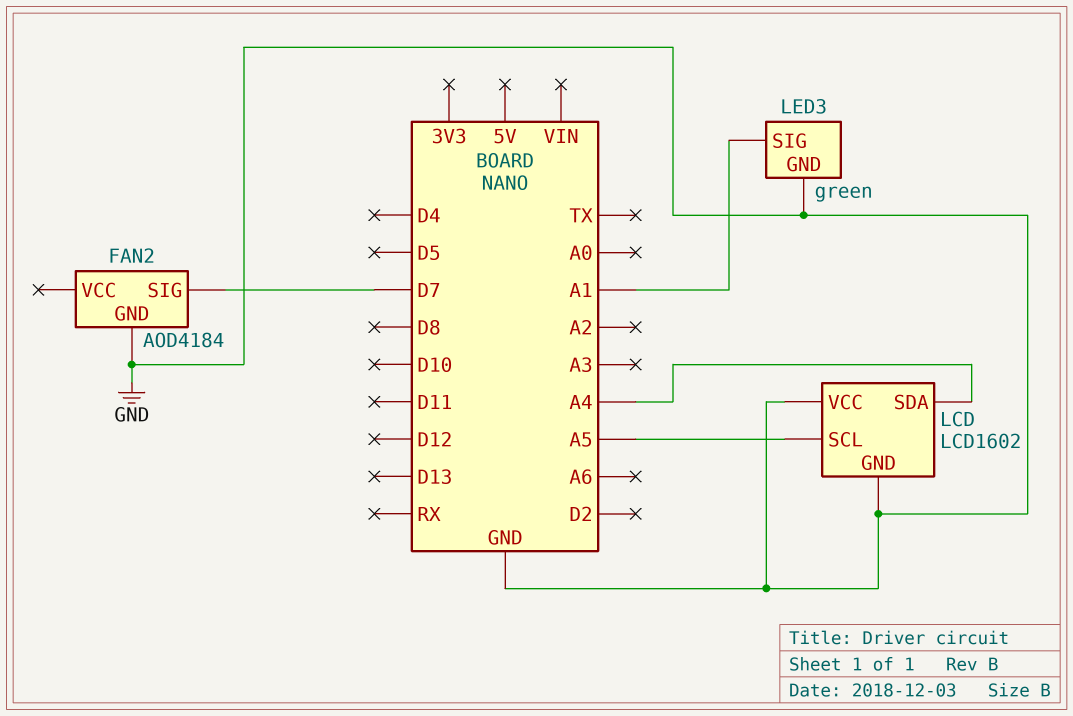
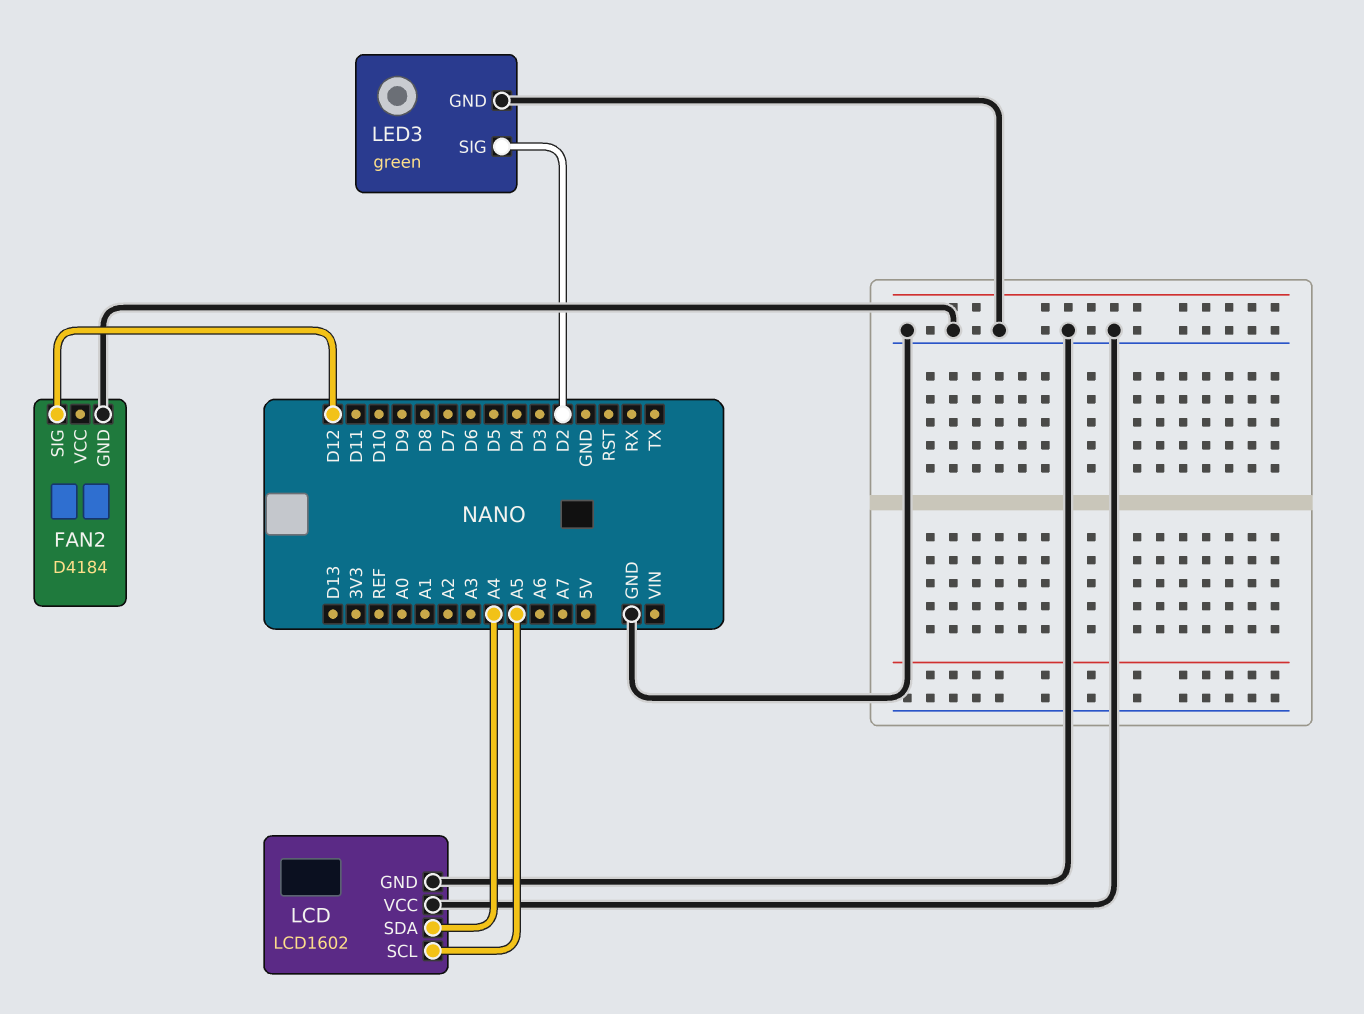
FAN2: AOD4184 -> D4184
FAN2 pin SIG: D7 -> D12
LED3 pin SIG: A1 -> D2

